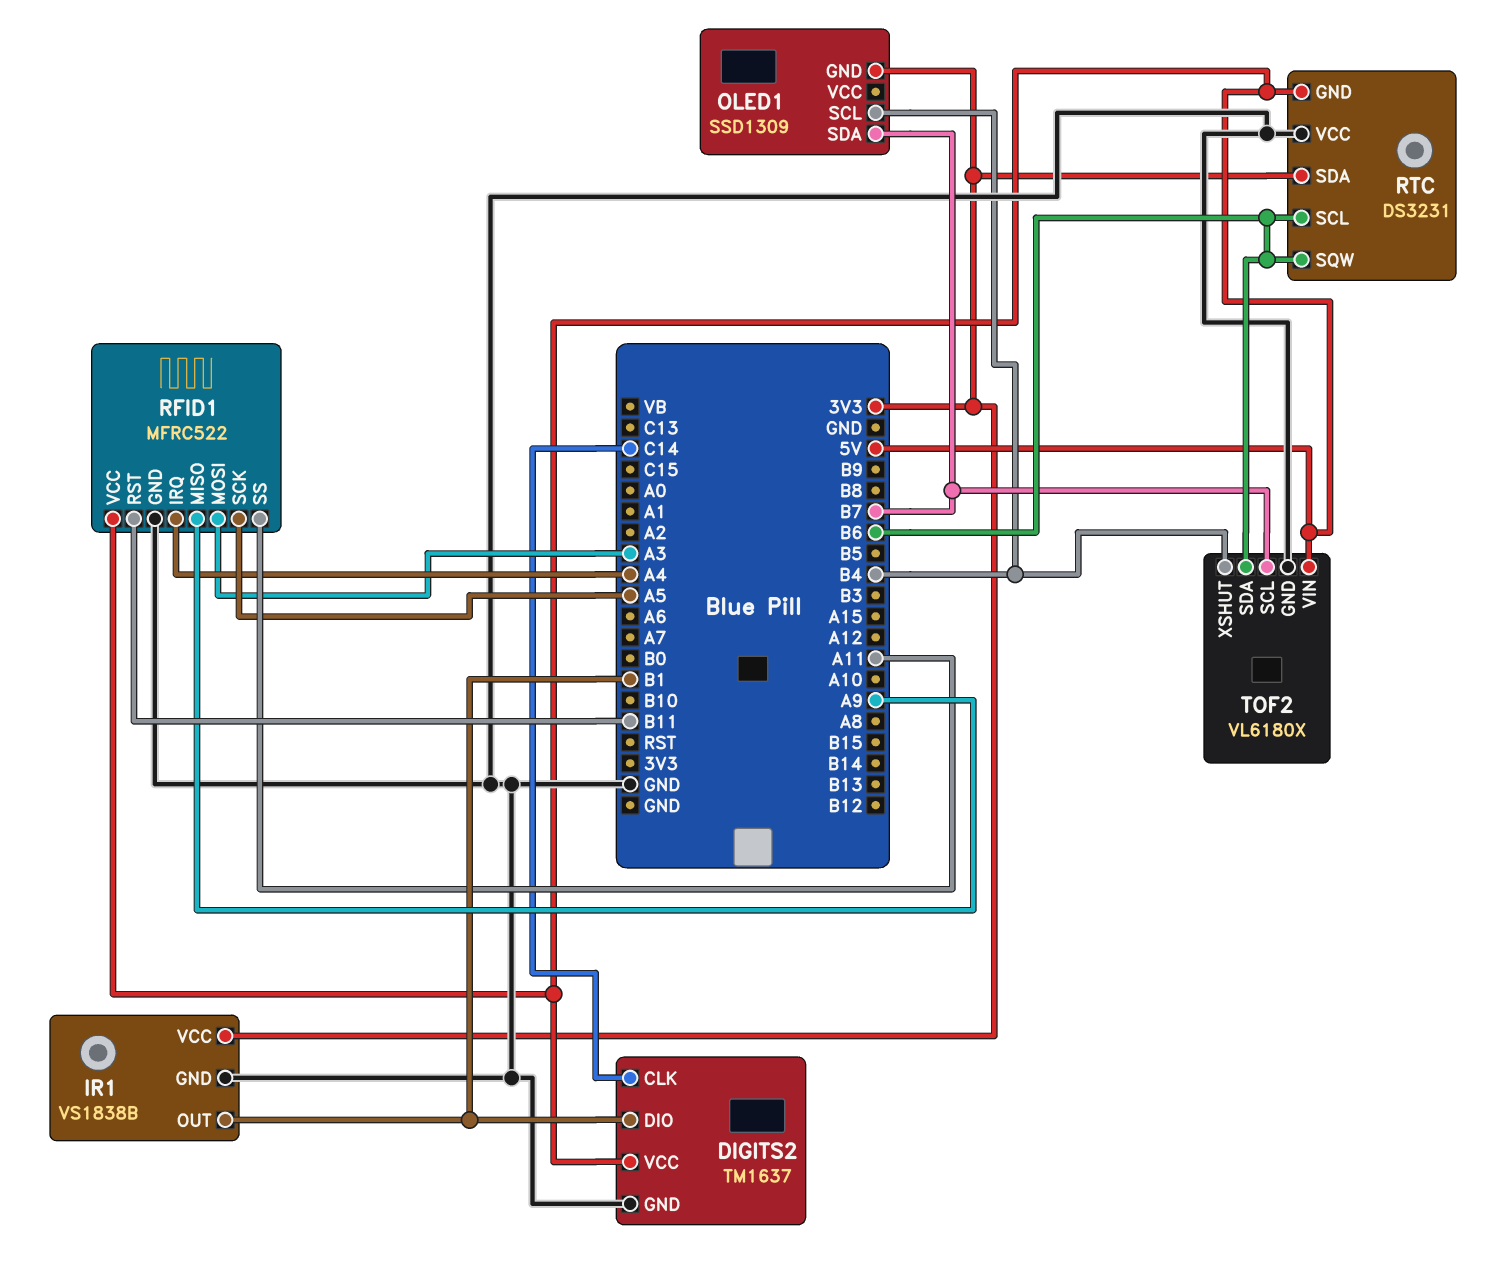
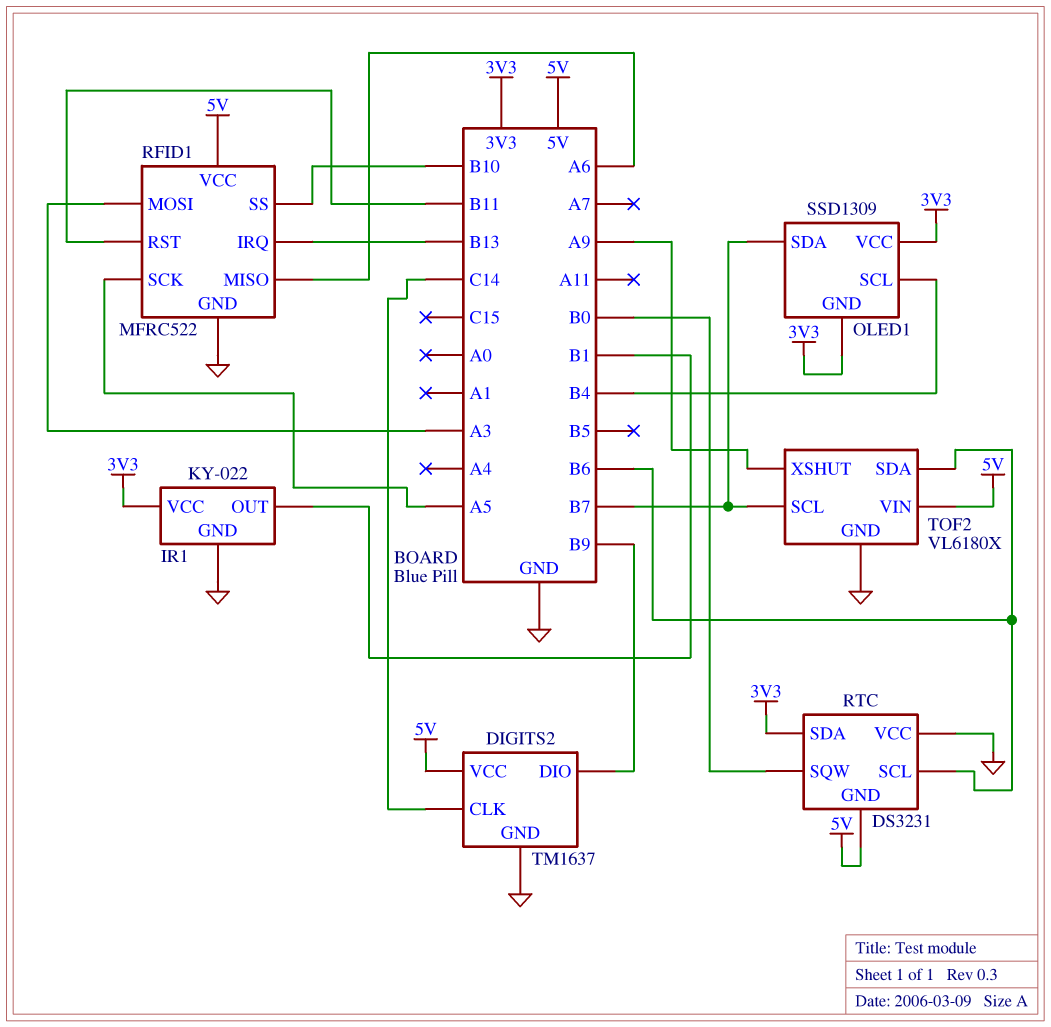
DIGITS2 pin DIO: B1 -> B9
IR1: VS1838B -> KY-022
OLED1 pin VCC: none -> 3V3
RFID1 pin IRQ: A4 -> B13
RFID1 pin MISO: A9 -> A6
RFID1 pin SS: A11 -> B10
RTC pin SQW: B6 -> B0
TOF2 pin XSHUT: B4 -> A9

